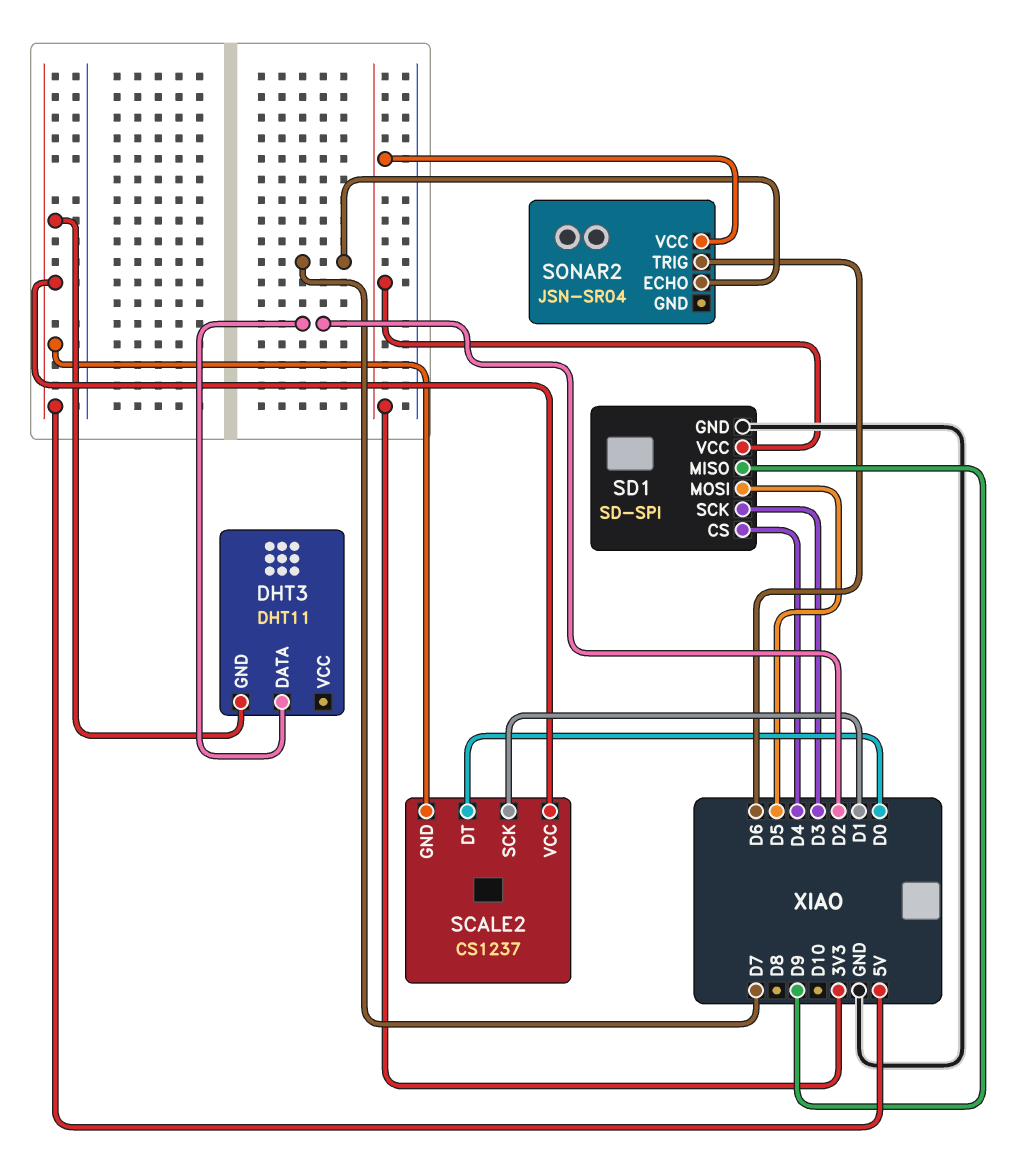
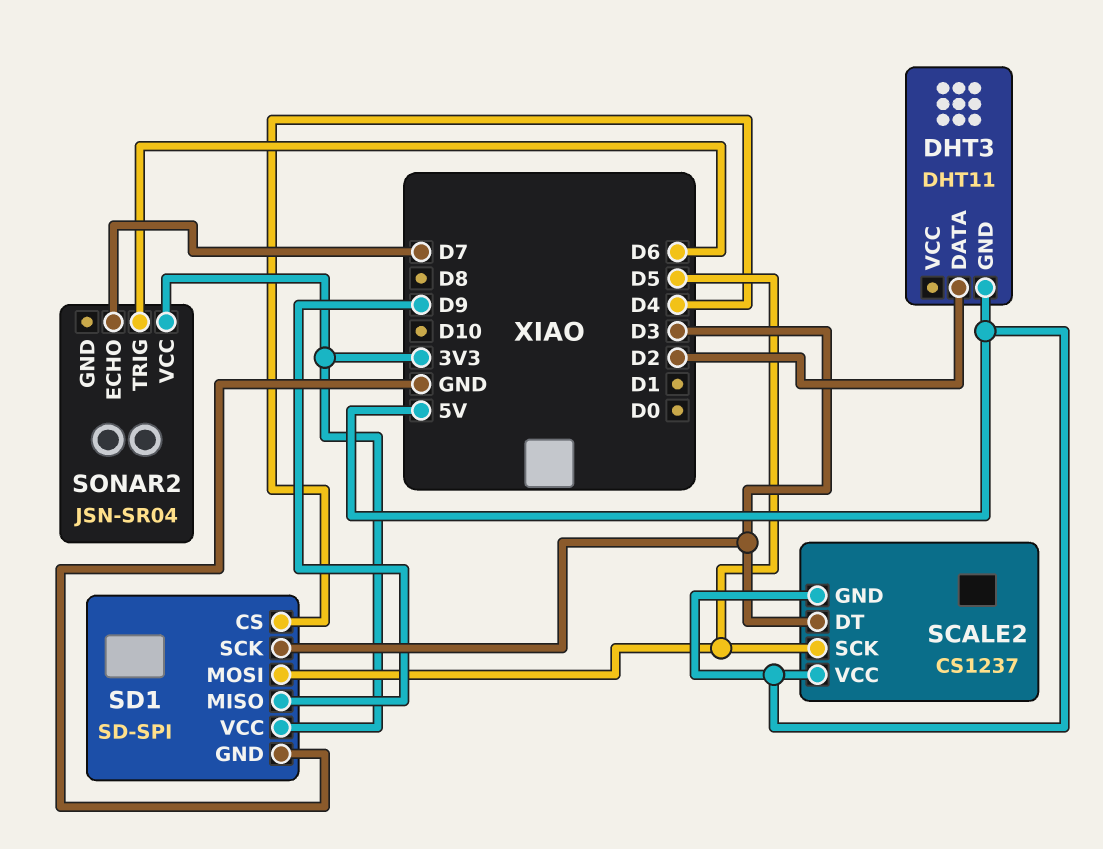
SCALE2 pin DT: D0 -> D3
SCALE2 pin SCK: D1 -> D5

